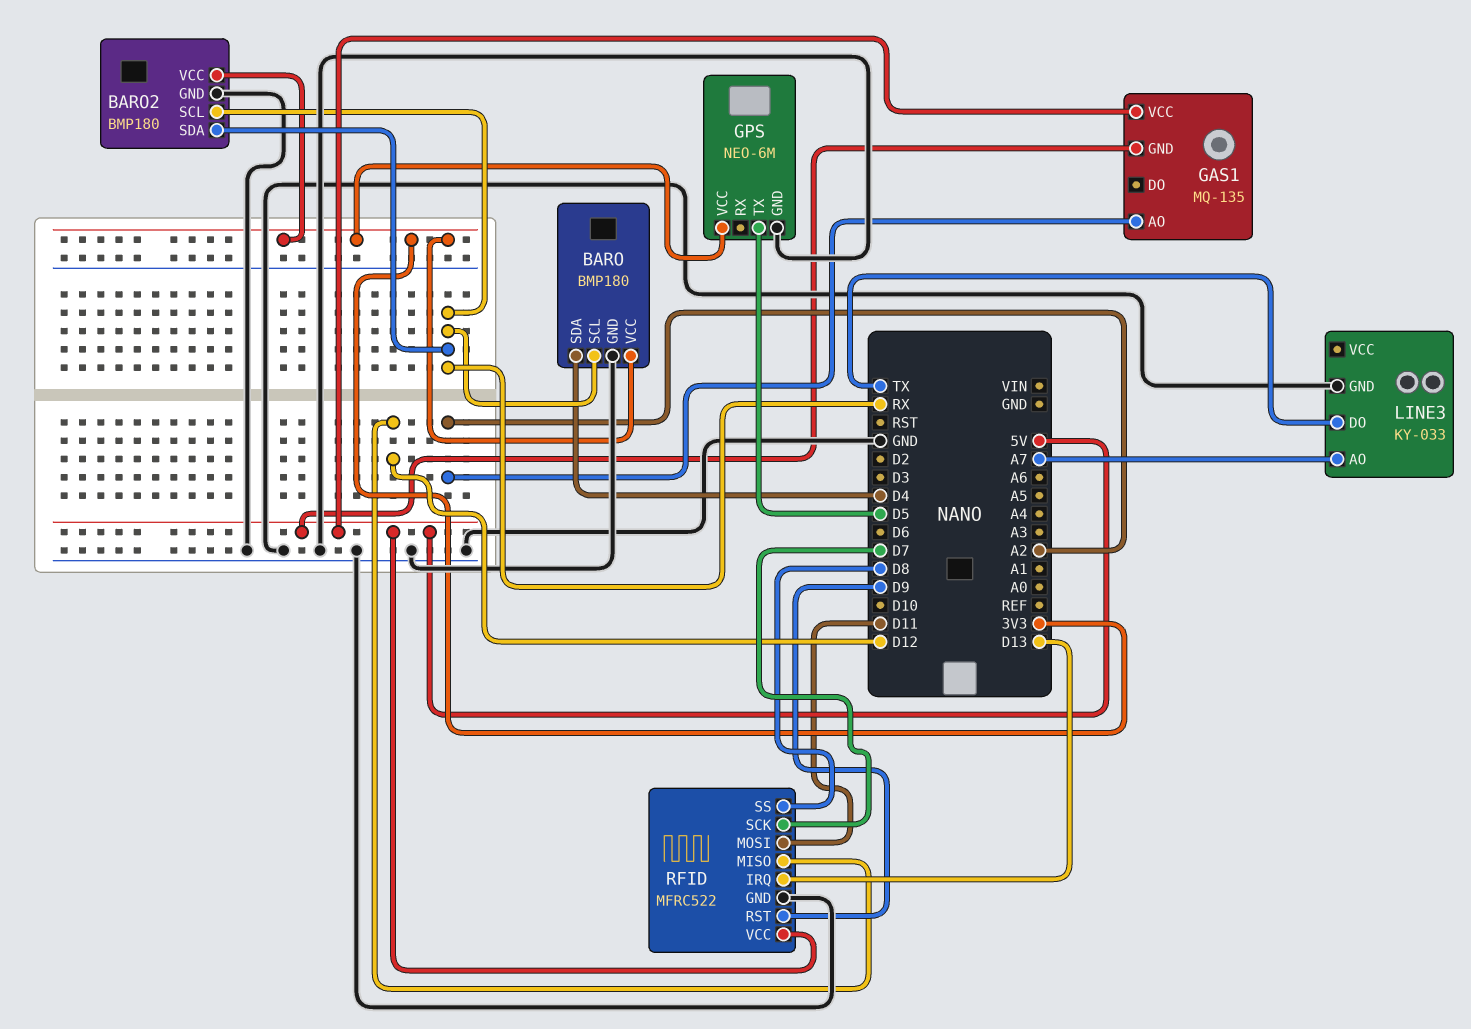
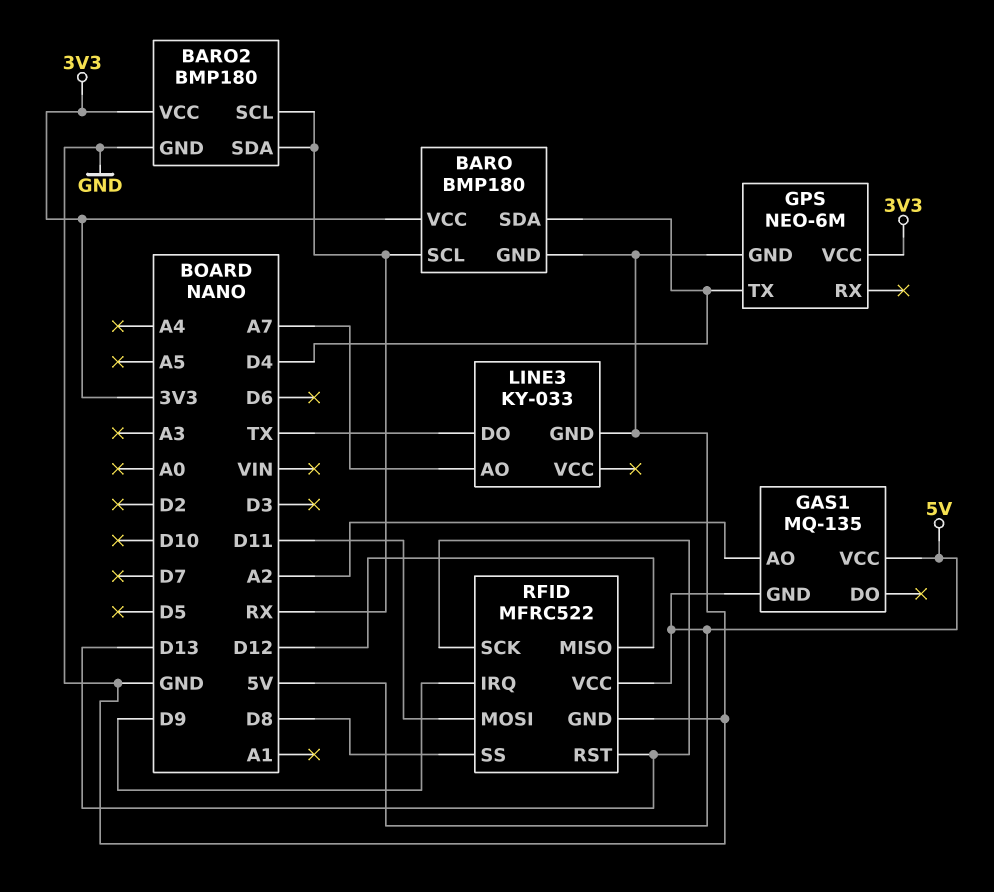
GPS pin TX: D5 -> D4
RFID pin IRQ: D13 -> D9
RFID pin RST: D9 -> D13
RFID pin SCK: D7 -> D13

